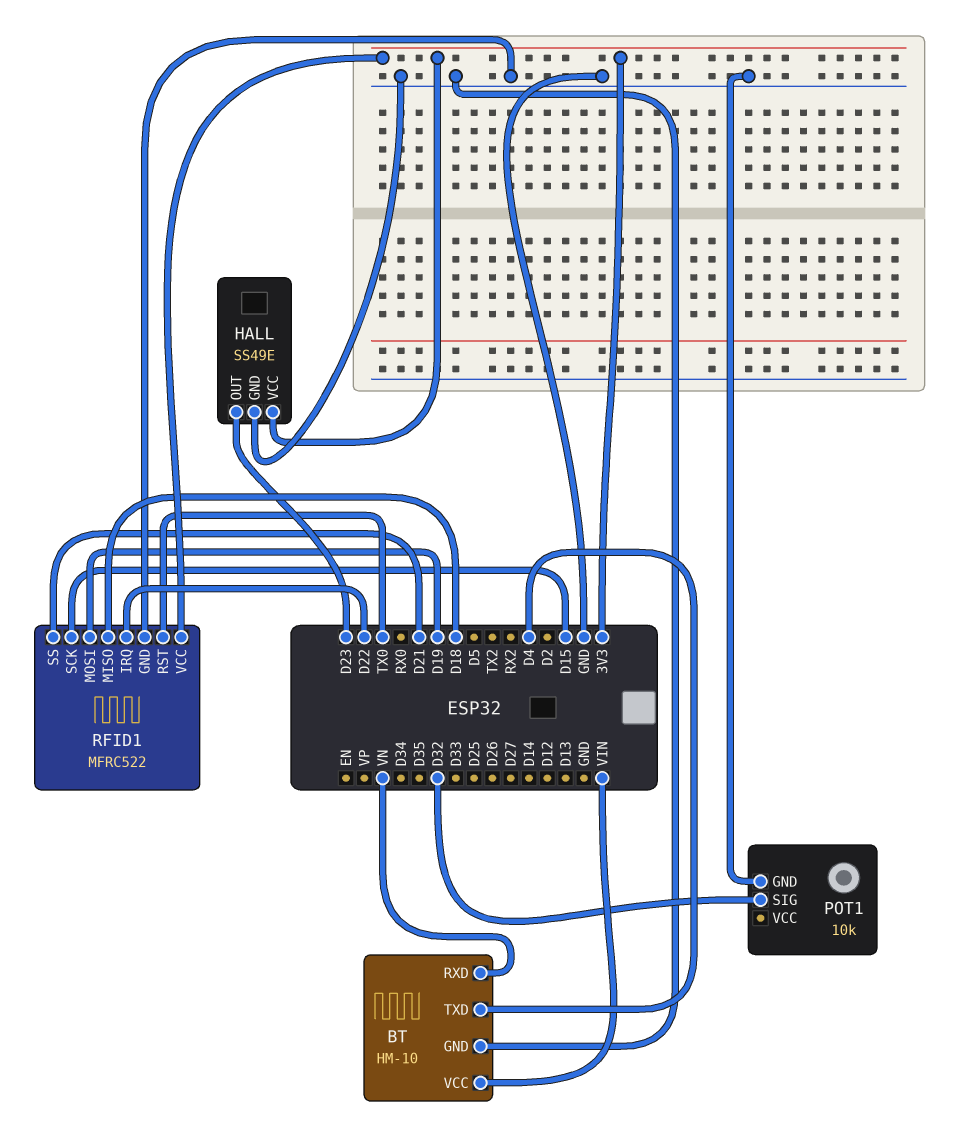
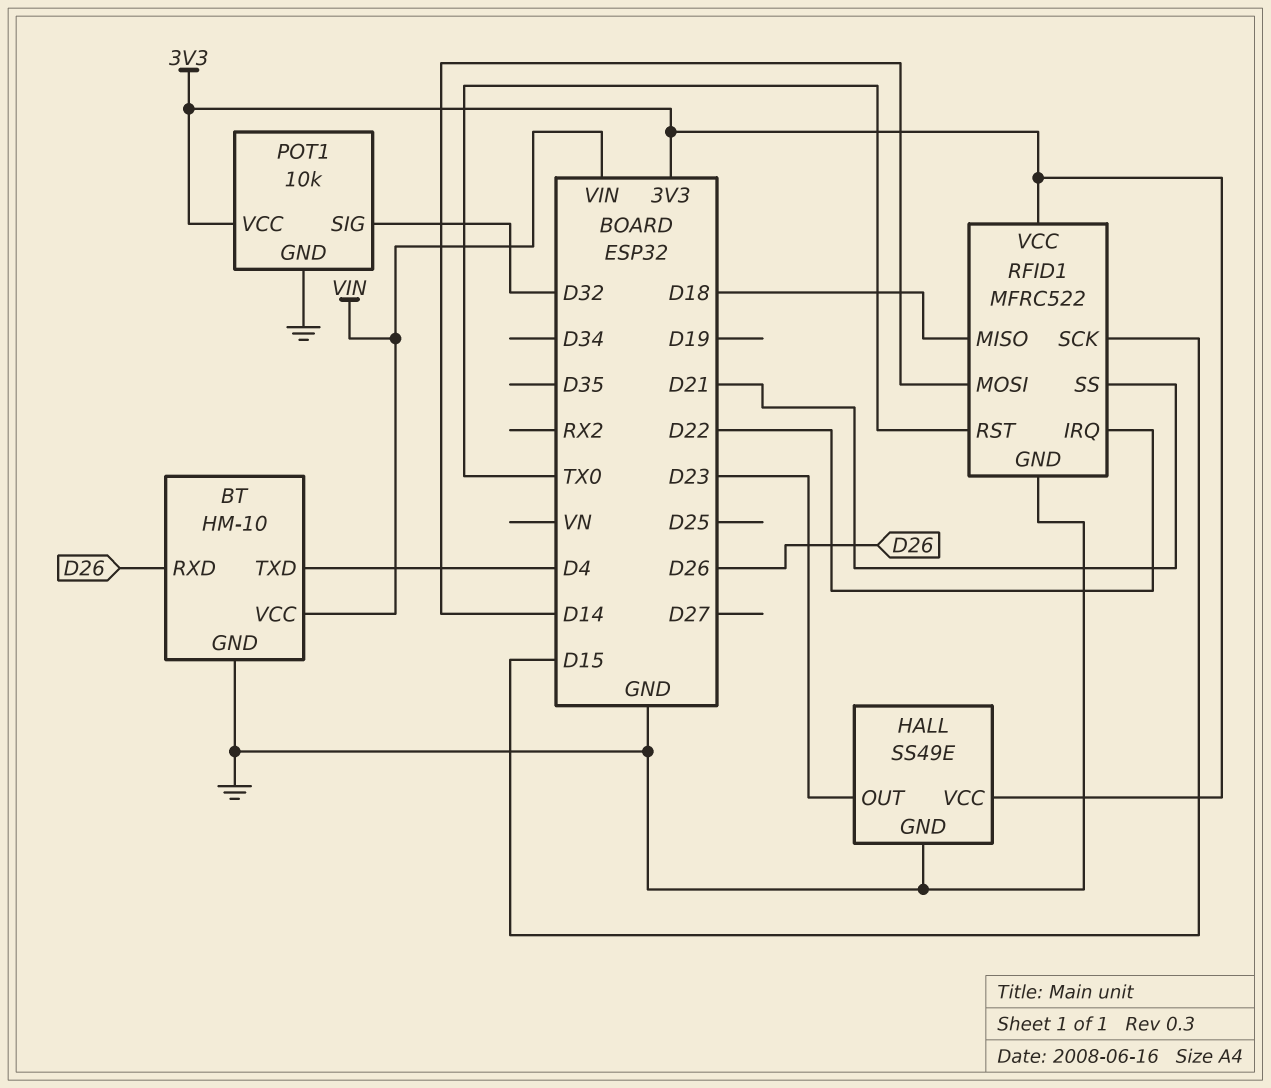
BT pin RXD: VN -> D26
POT1 pin VCC: none -> 3V3
RFID1 pin MOSI: D19 -> D14

